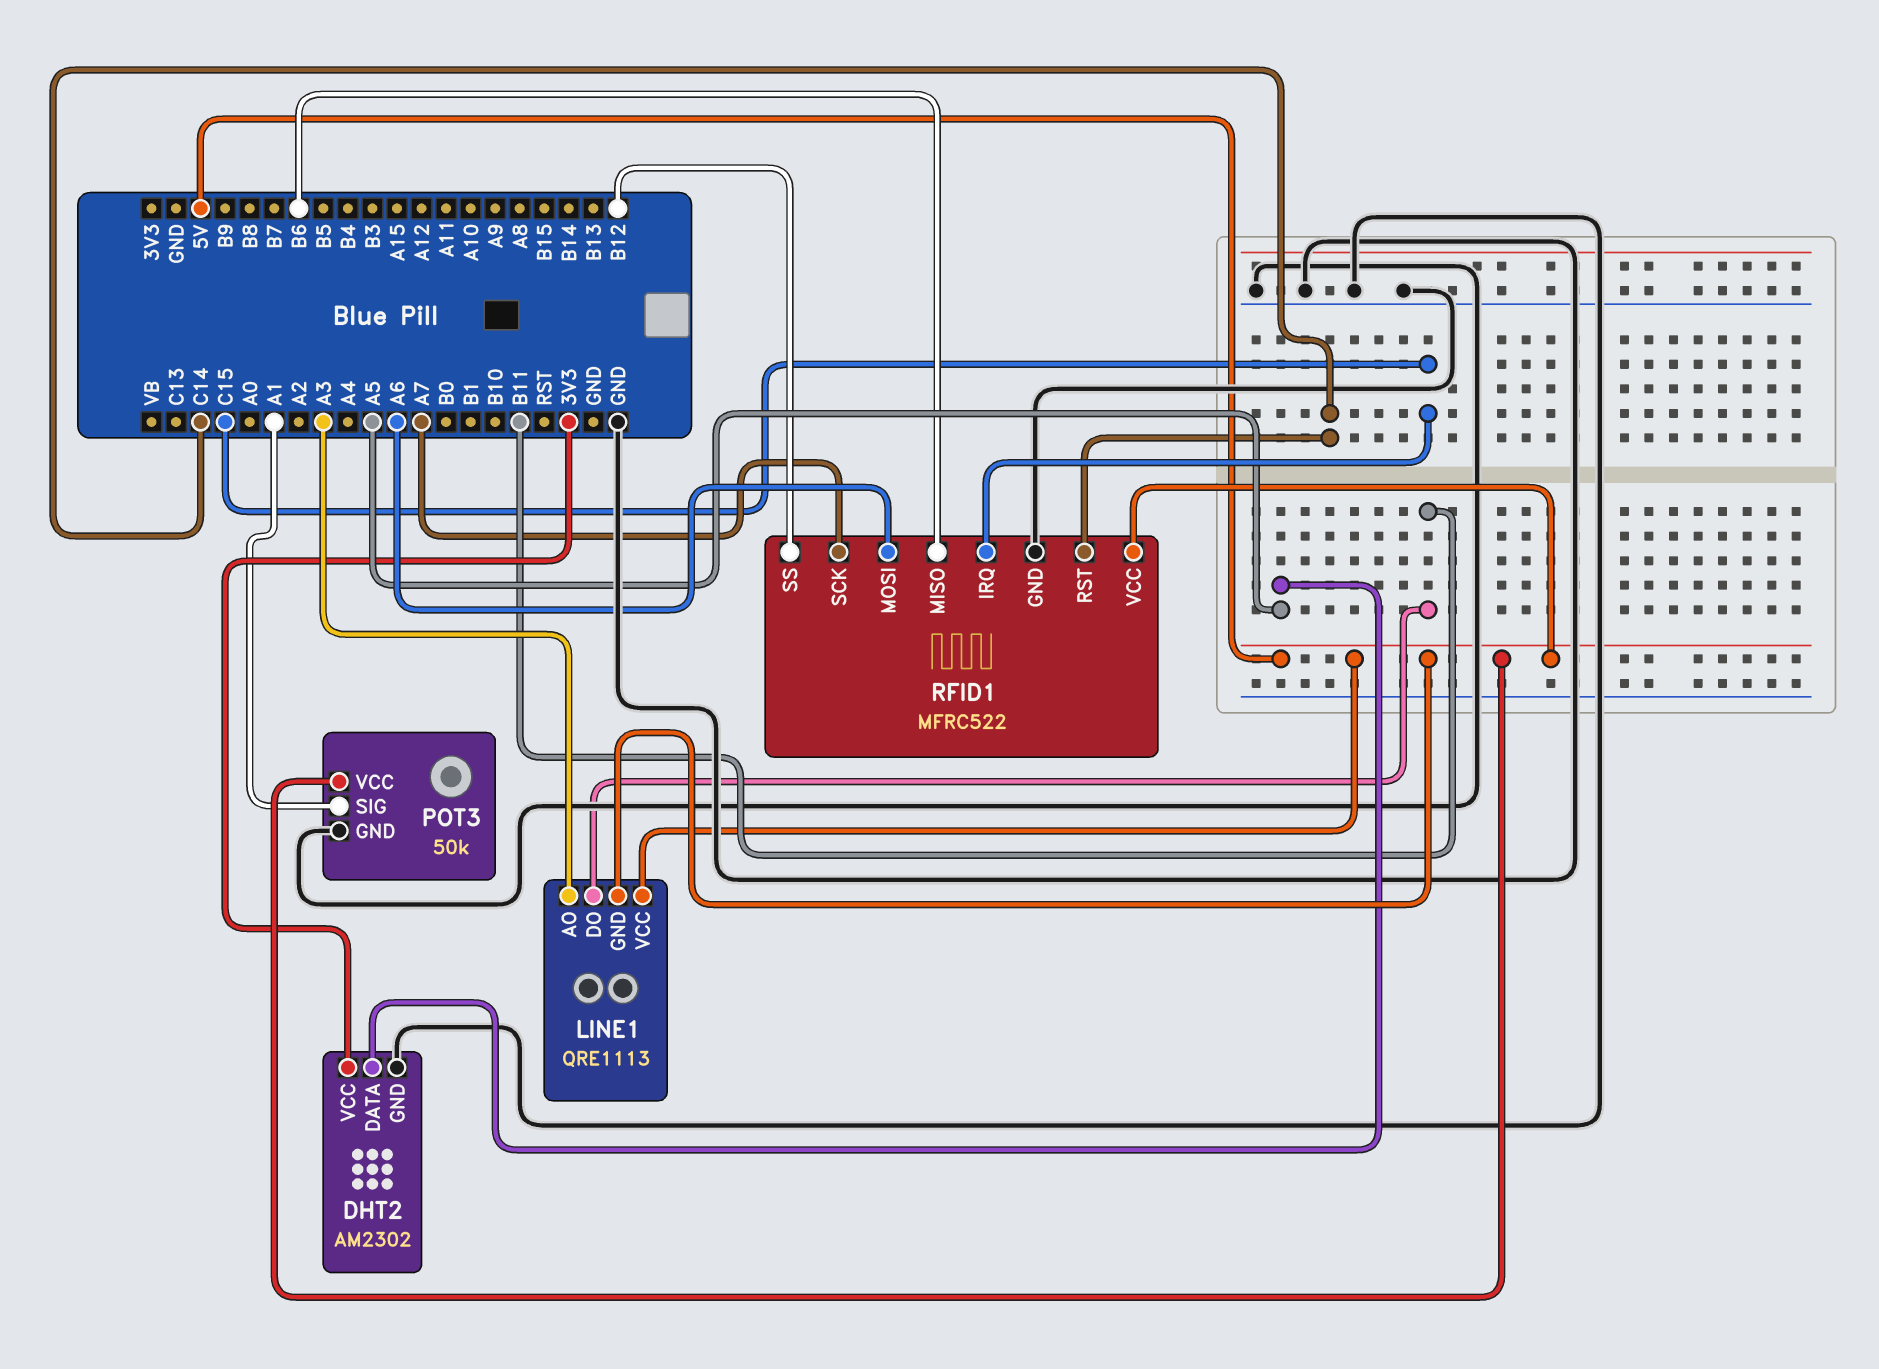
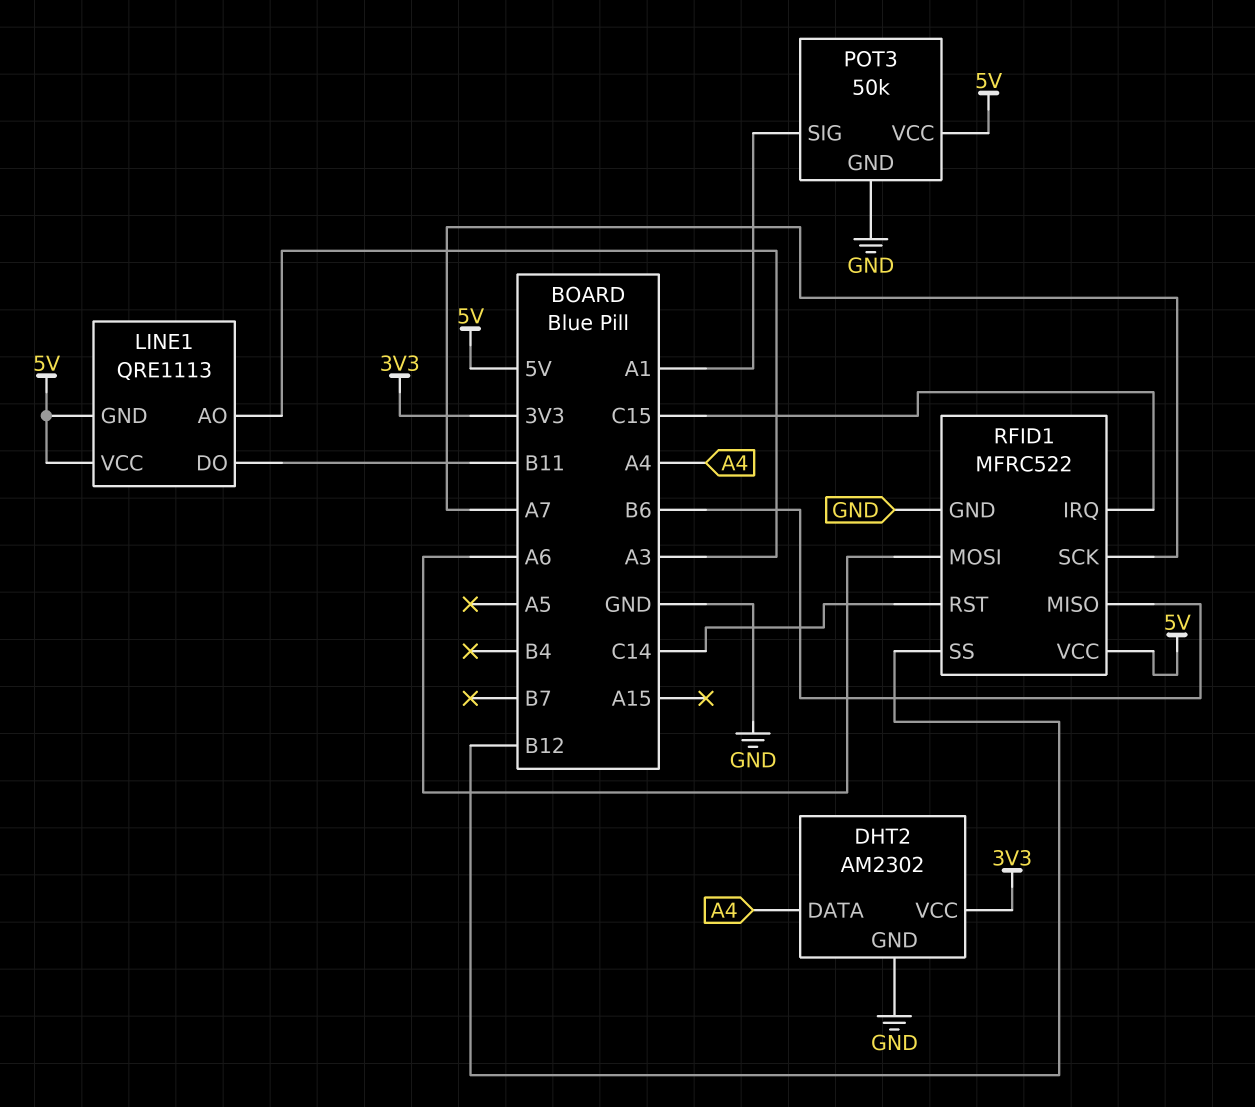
DHT2 pin DATA: A5 -> A4

